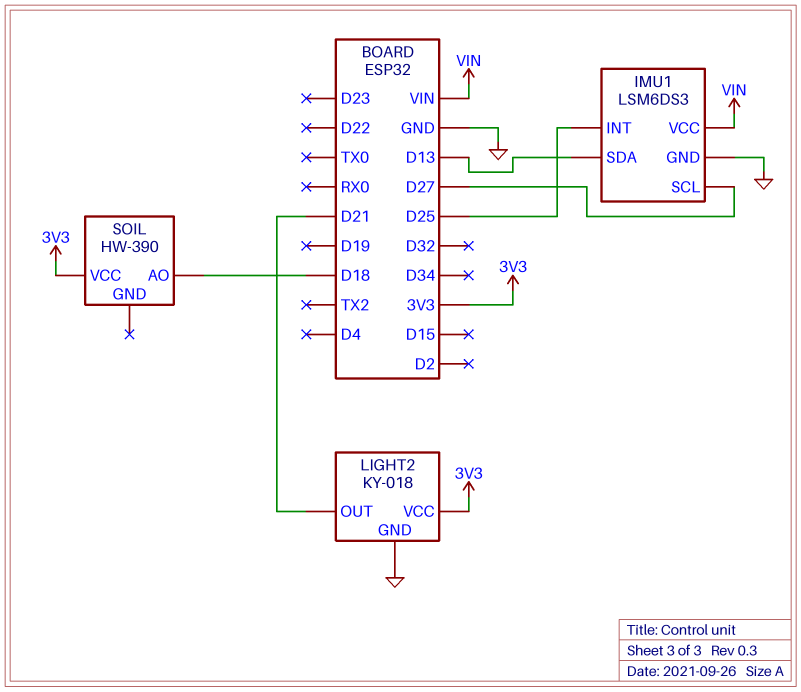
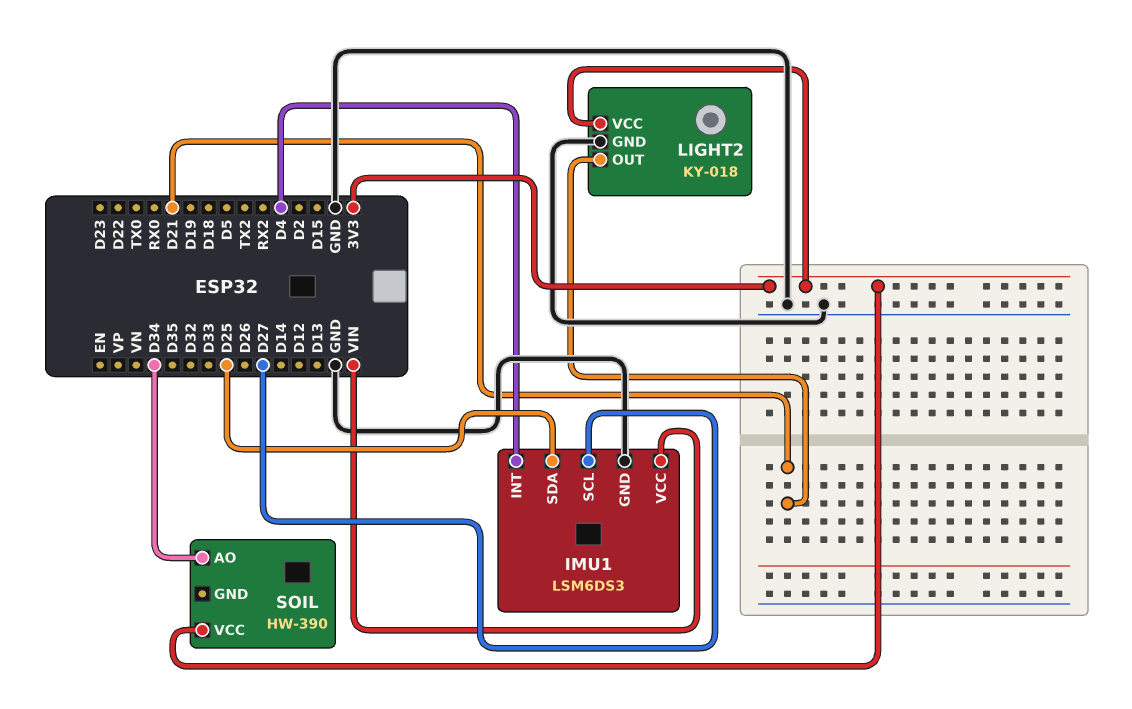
IMU1 pin INT: D25 -> D4
IMU1 pin SDA: D13 -> D25
SOIL pin AO: D18 -> D34

